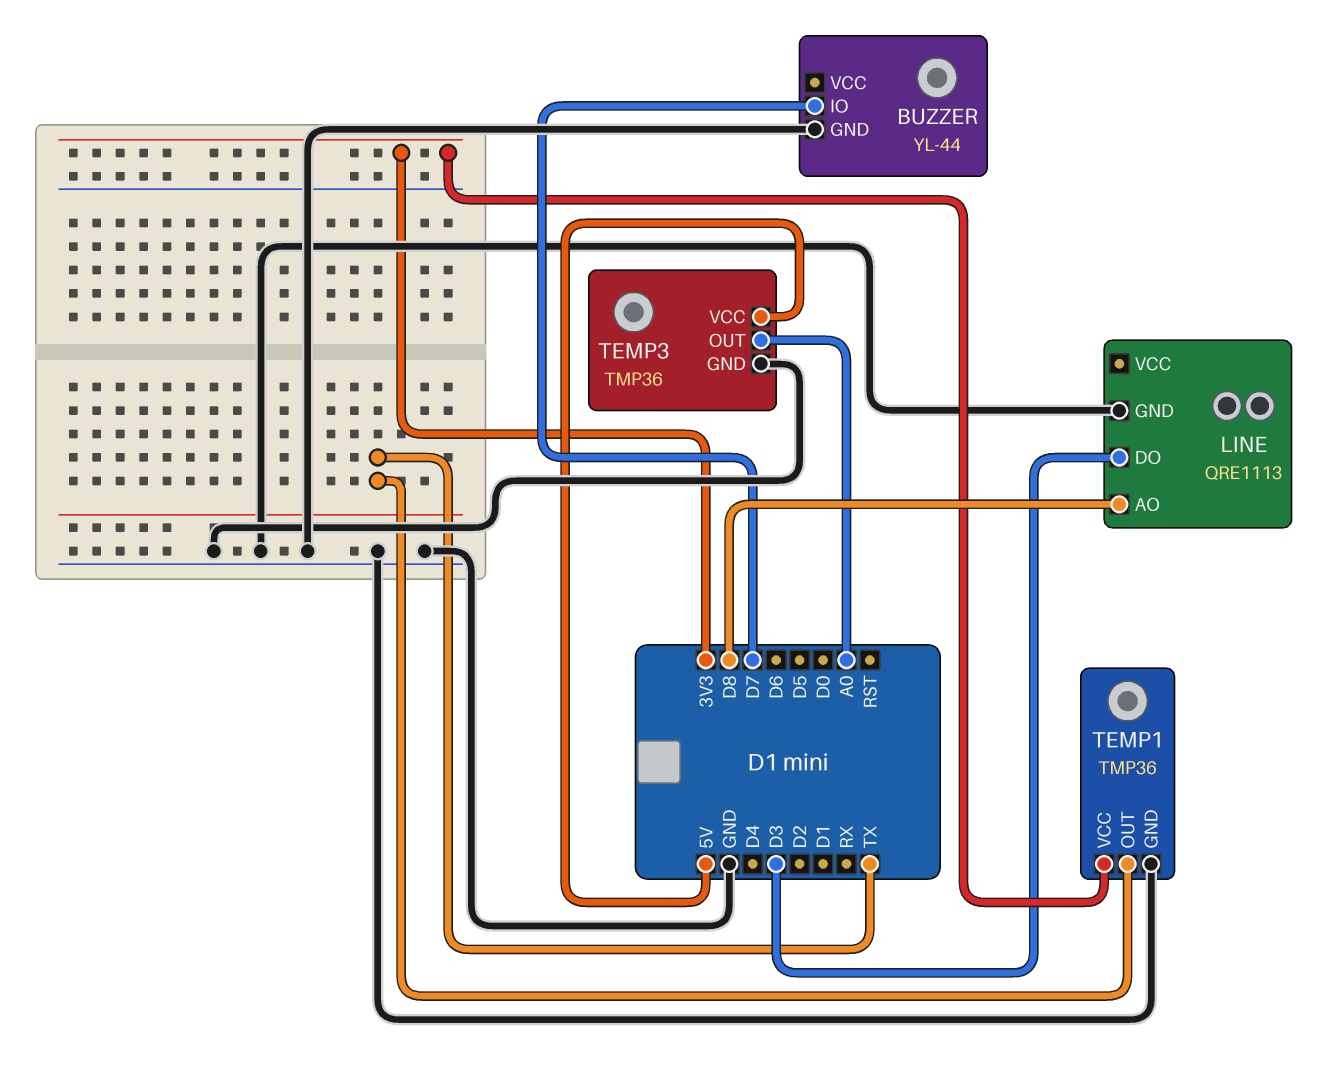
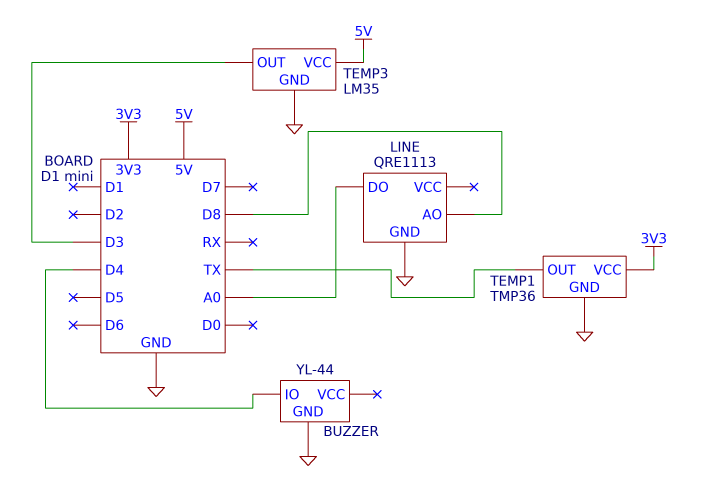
BUZZER pin IO: D7 -> D4
LINE pin DO: D3 -> A0
TEMP3: TMP36 -> LM35
TEMP3 pin OUT: A0 -> D3

